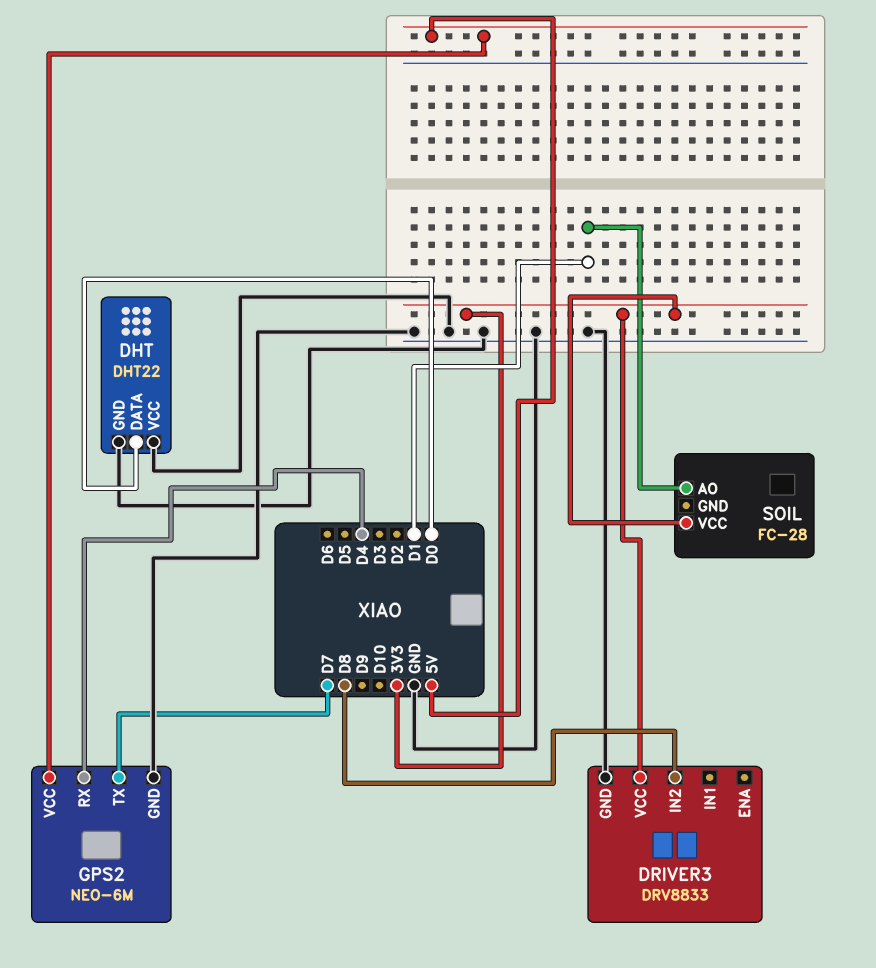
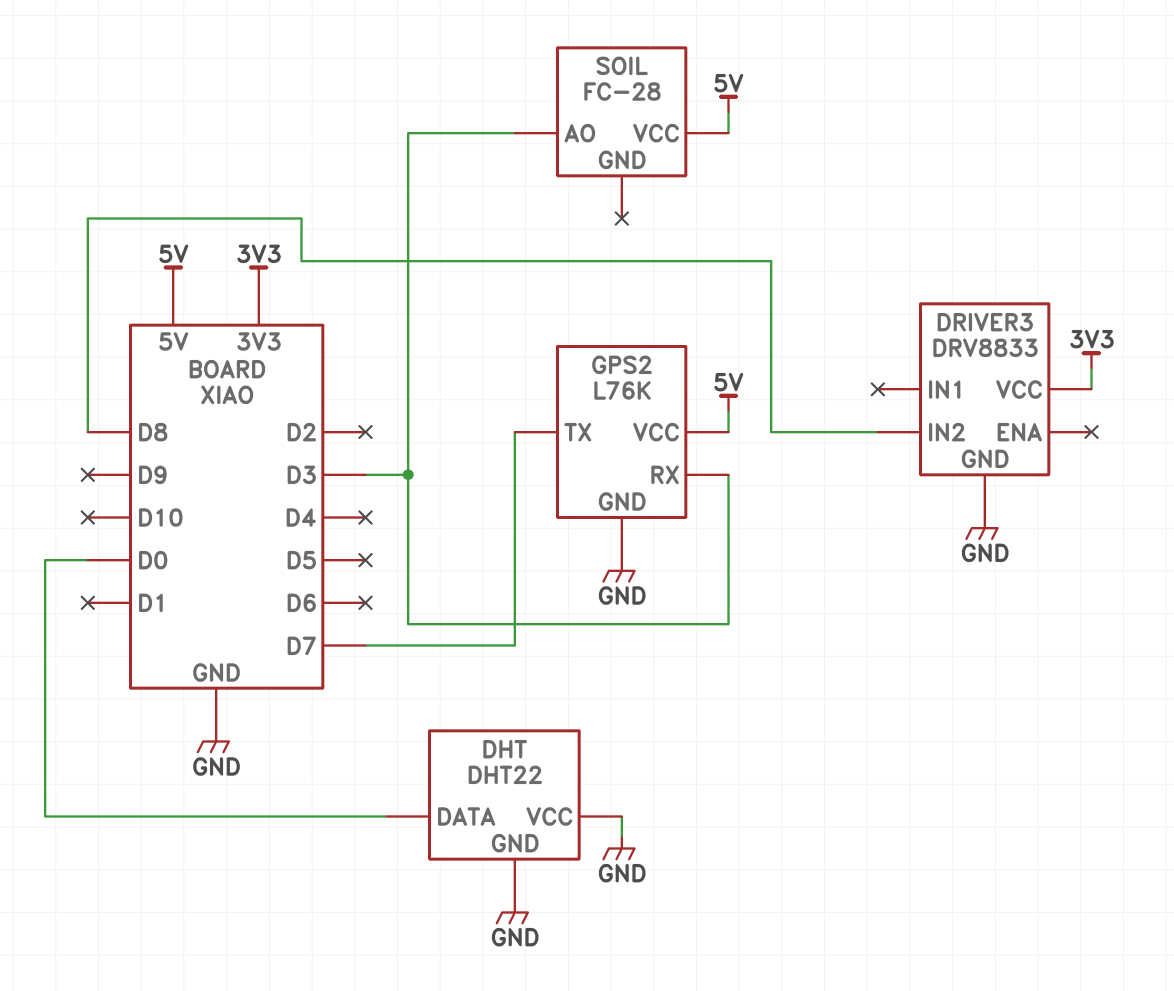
GPS2: NEO-6M -> L76K
GPS2 pin RX: D4 -> D3
SOIL pin AO: D1 -> D3
SOIL pin VCC: 3V3 -> 5V

